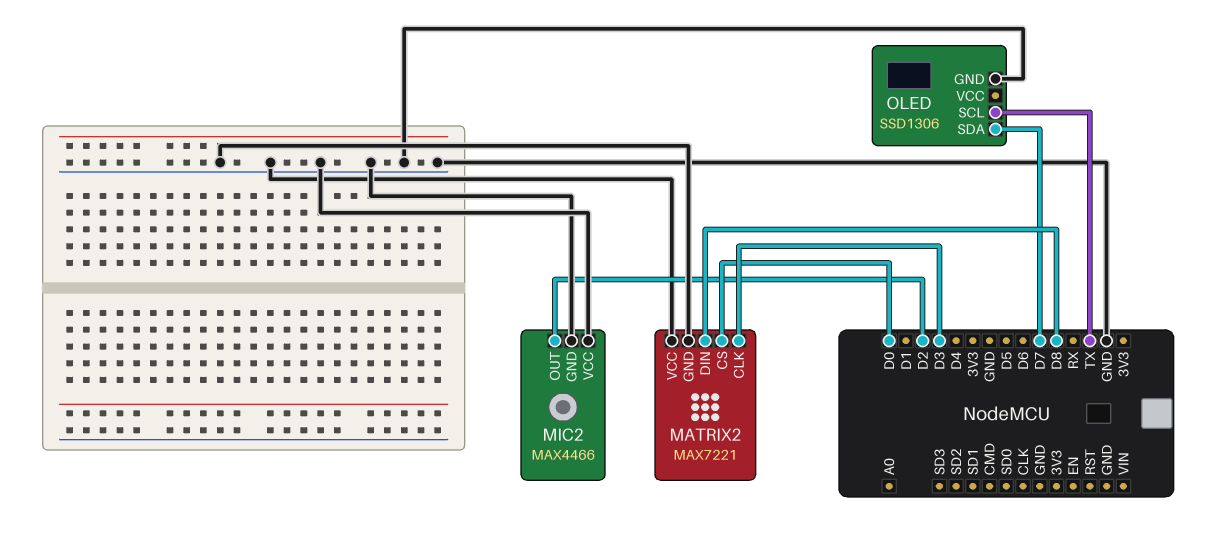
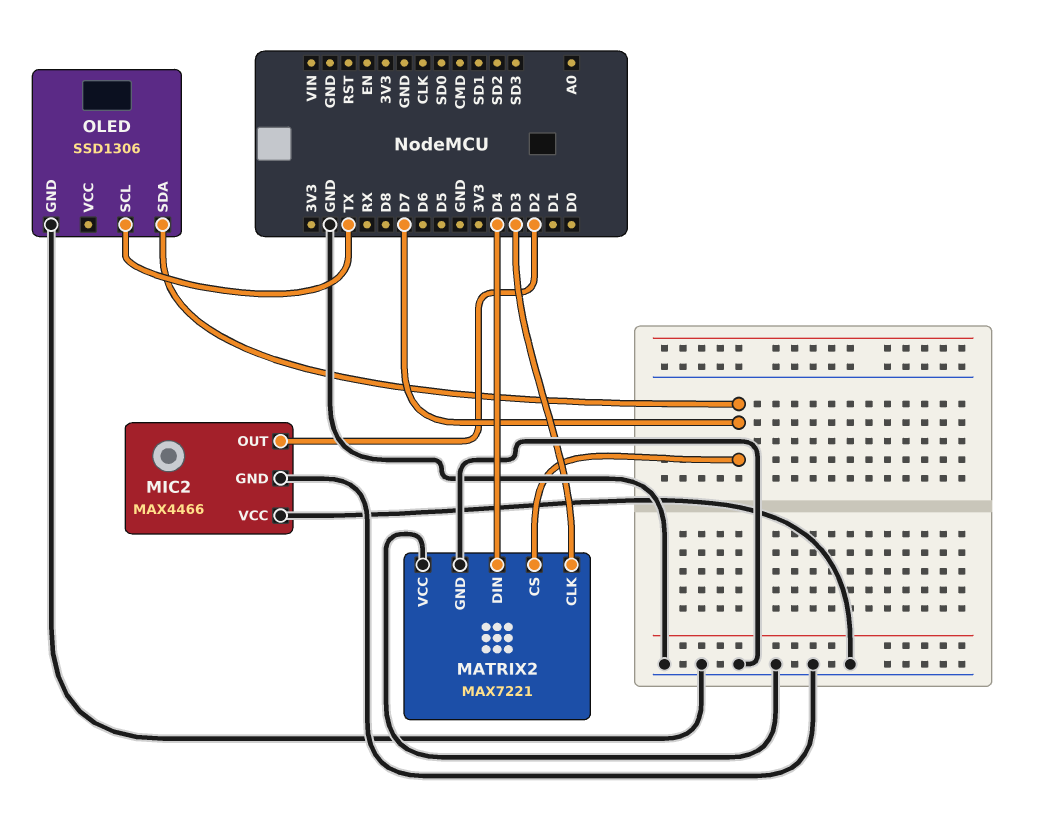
MATRIX2 pin CS: D0 -> D7
MATRIX2 pin DIN: D8 -> D4

